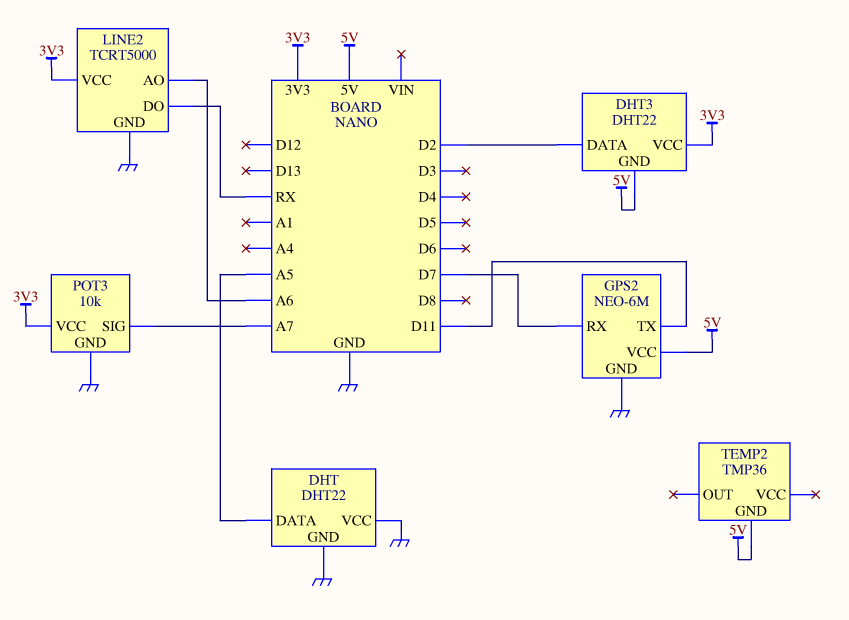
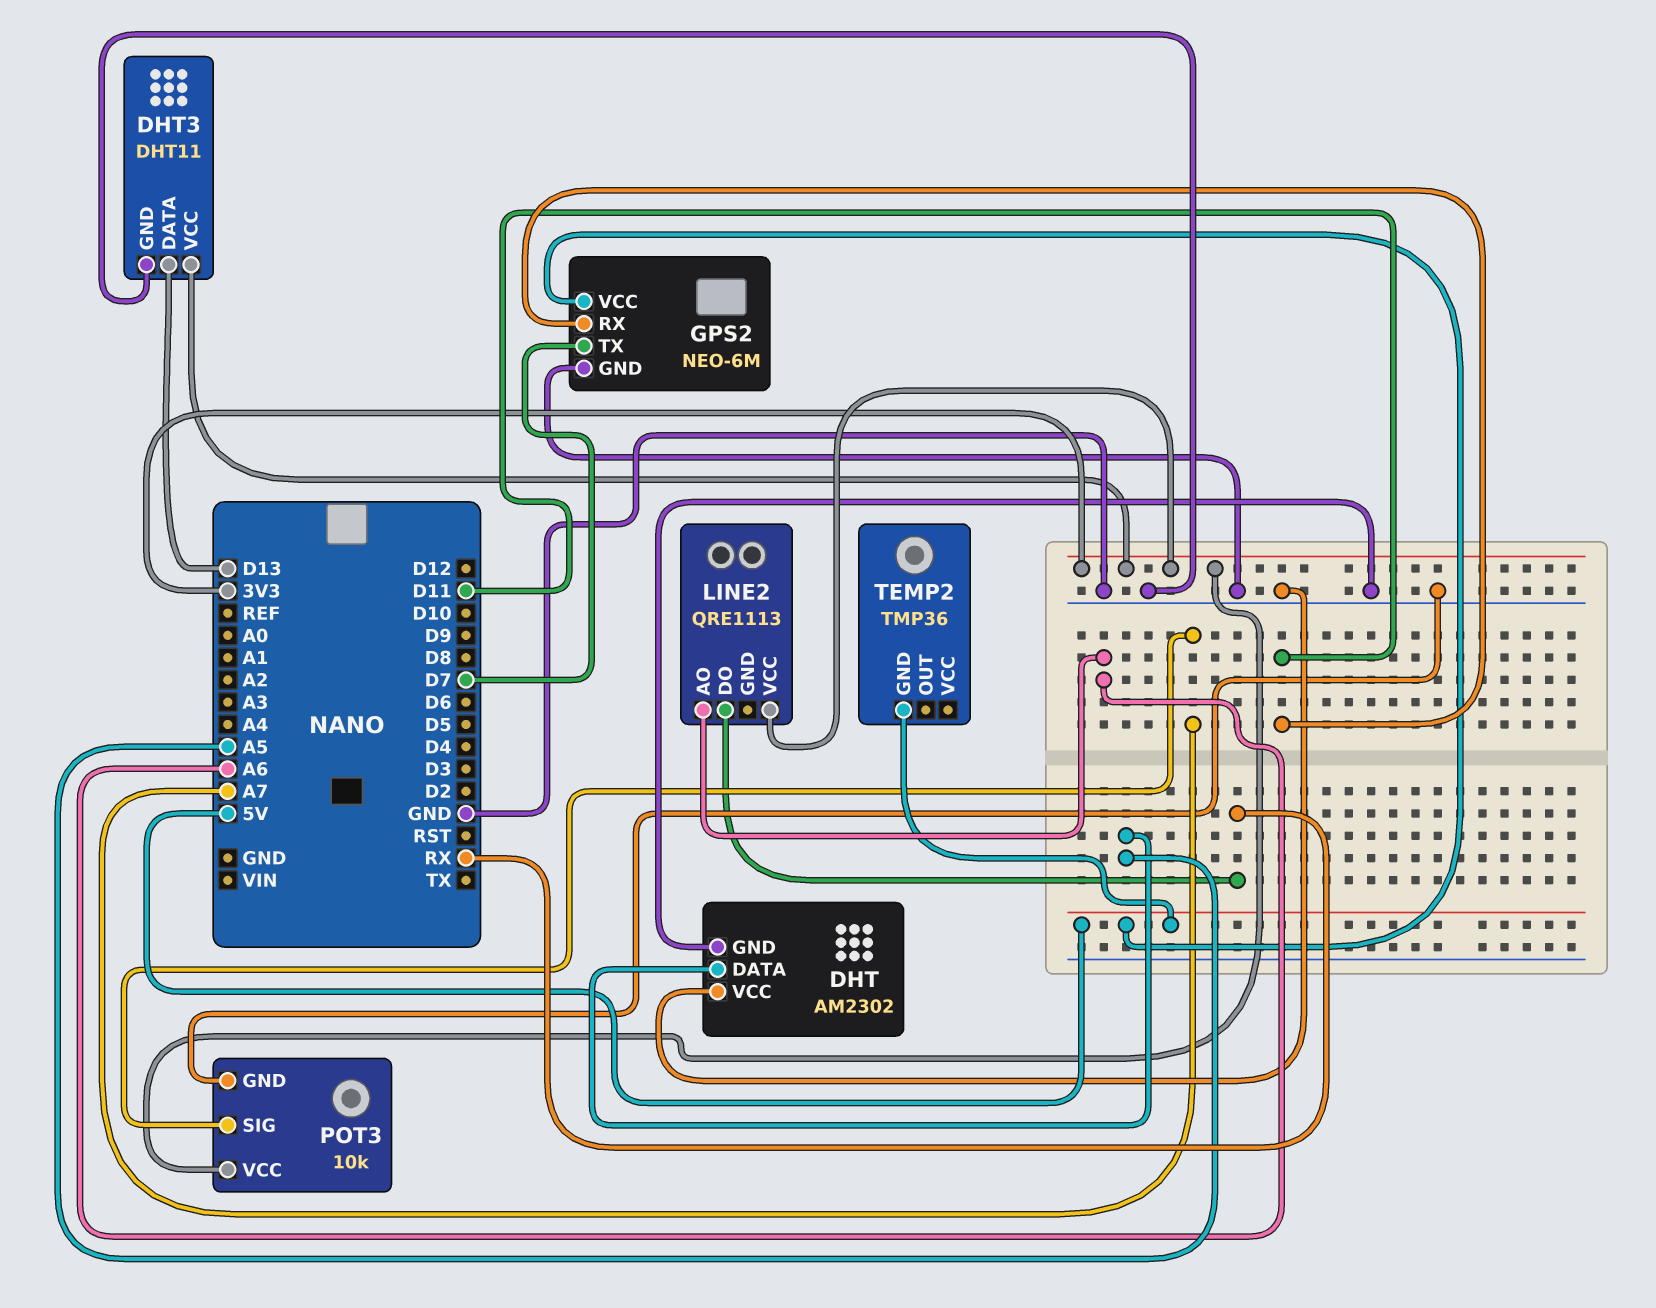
DHT: DHT22 -> AM2302
DHT3: DHT22 -> DHT11
DHT3 pin DATA: D2 -> D13
DHT3 pin GND: 5V -> GND
GPS2 pin RX: D7 -> D11
GPS2 pin TX: D11 -> D7
LINE2: TCRT5000 -> QRE1113
LINE2 pin GND: GND -> none

